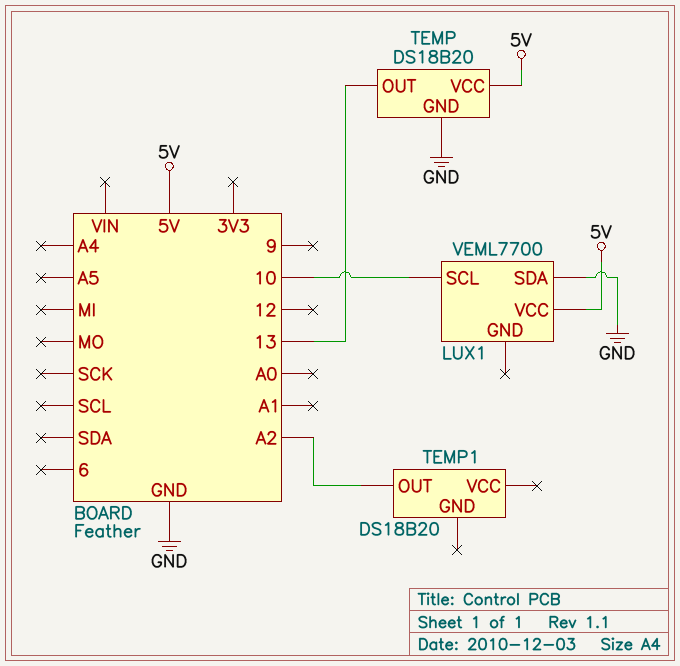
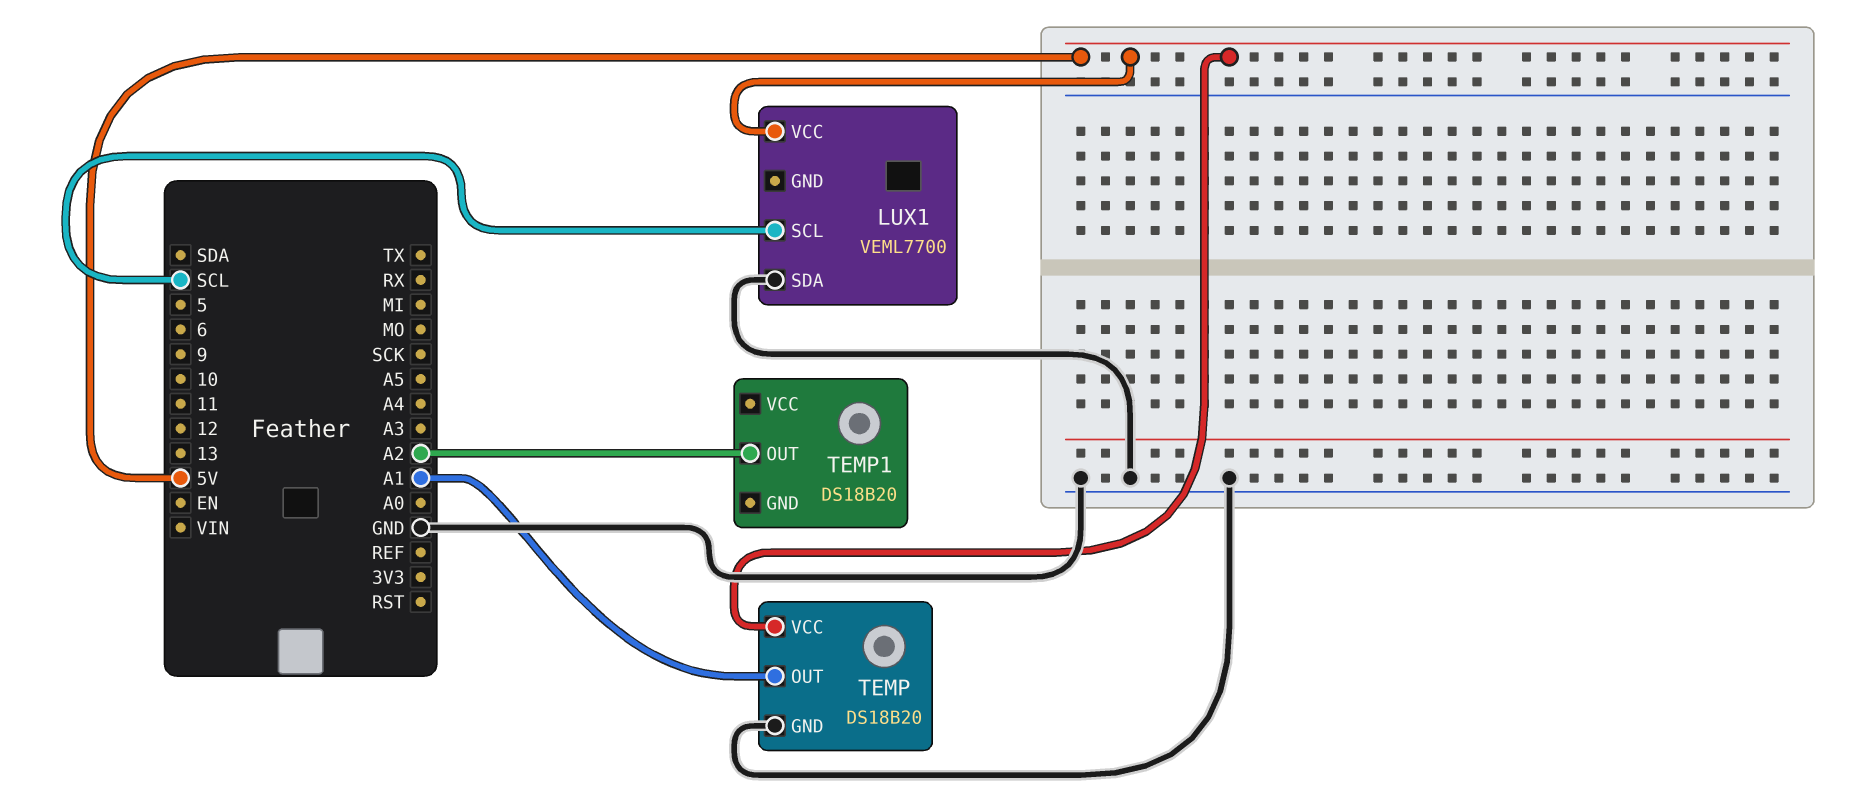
LUX1 pin SCL: 10 -> SCL
TEMP pin OUT: 13 -> A1

